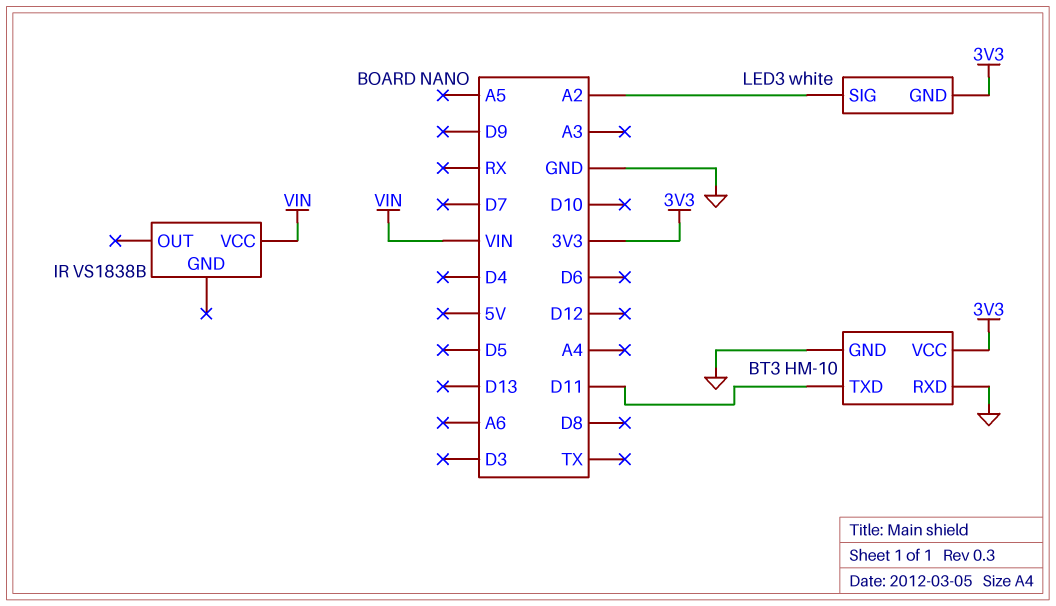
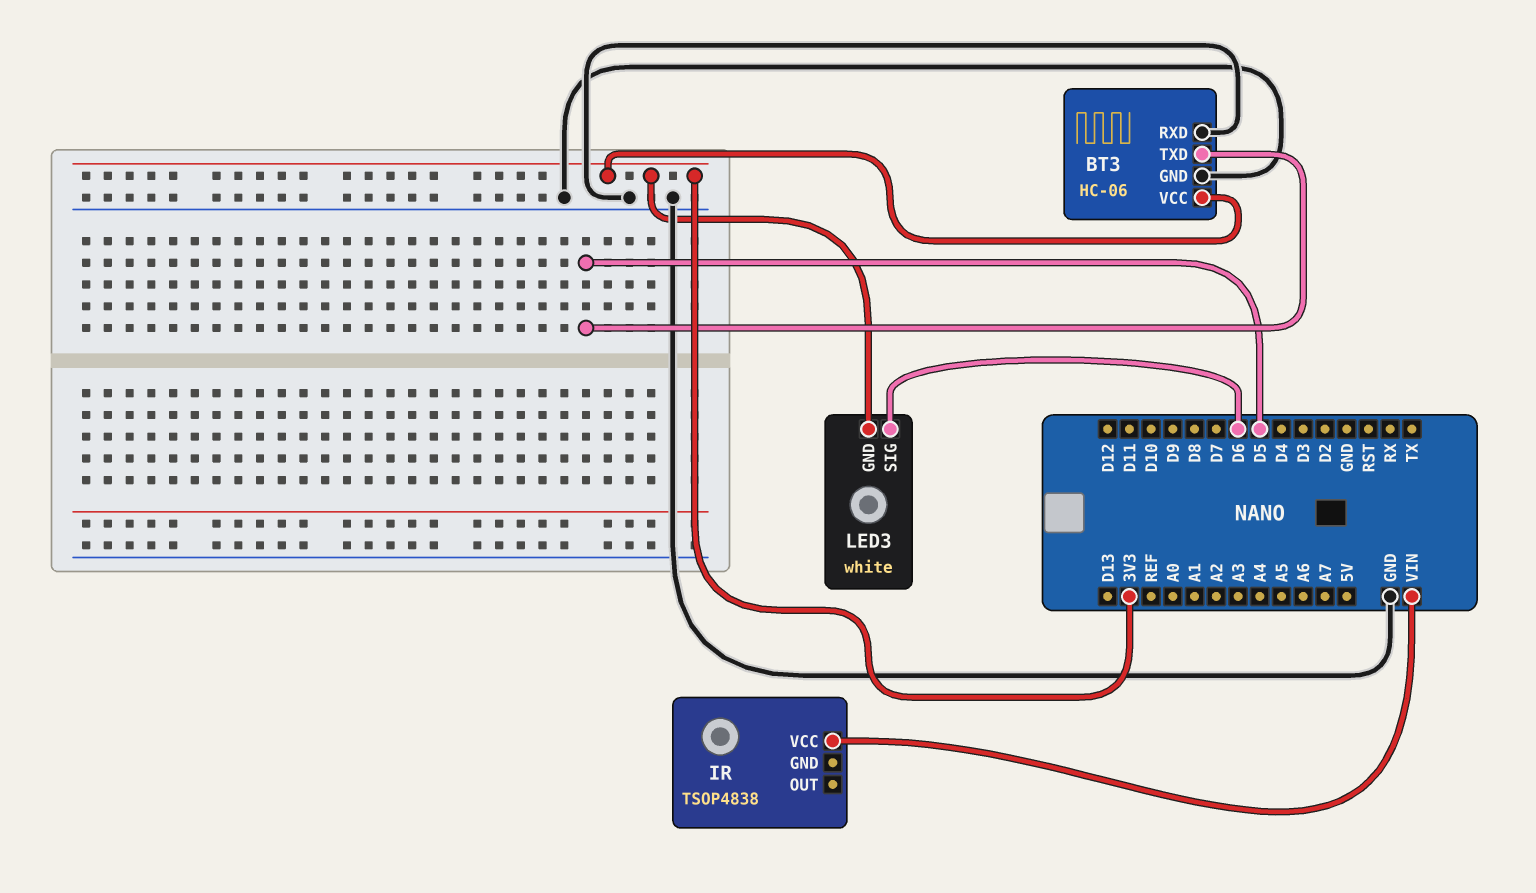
BT3: HM-10 -> HC-06
BT3 pin TXD: D11 -> D5
IR: VS1838B -> TSOP4838
LED3 pin SIG: A2 -> D6

